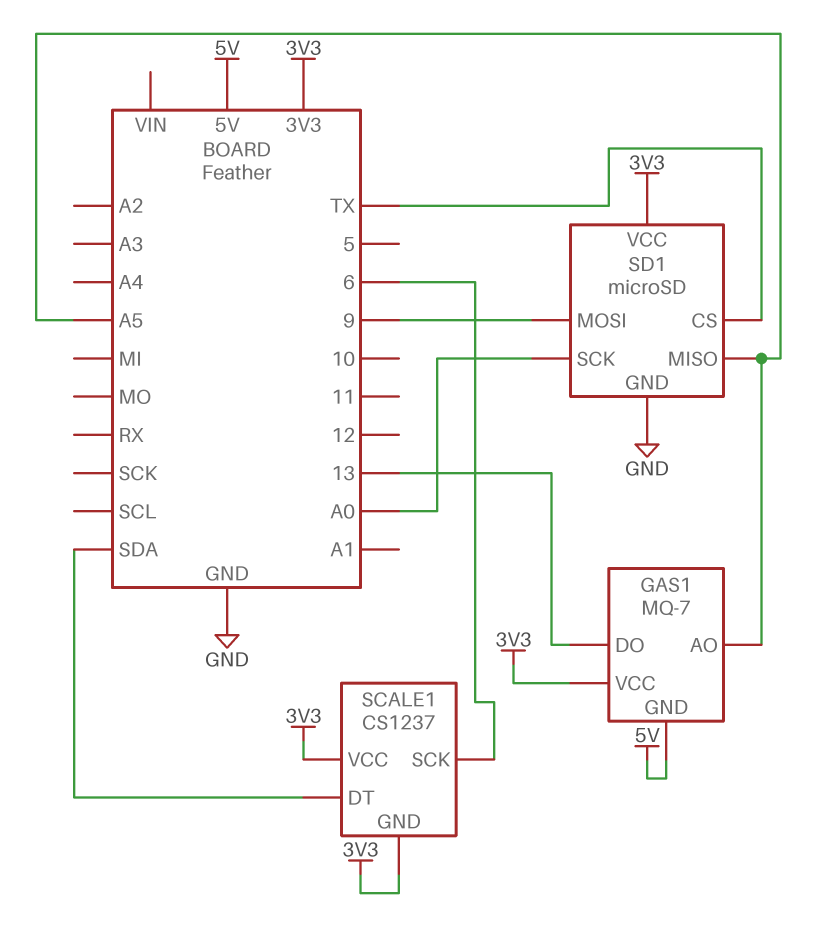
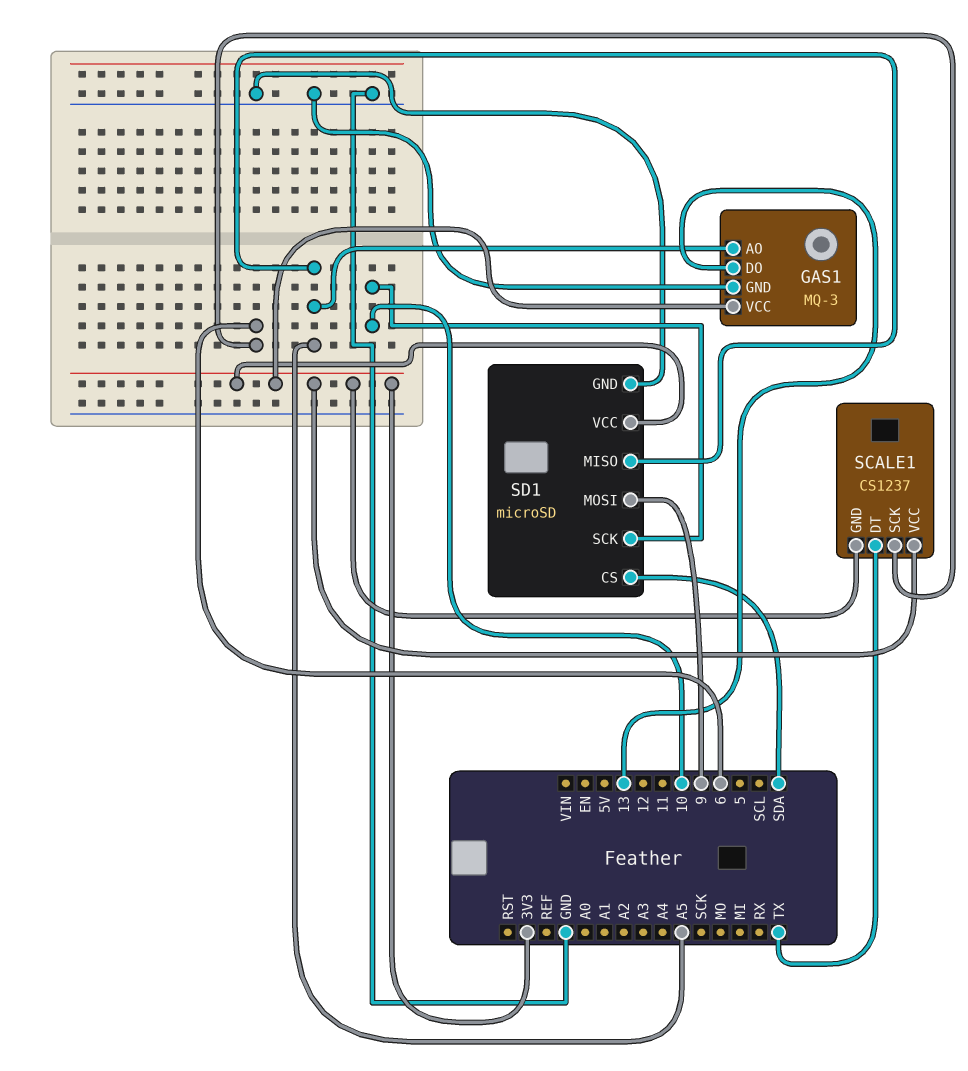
GAS1: MQ-7 -> MQ-3
GAS1 pin GND: 5V -> GND
SCALE1 pin DT: SDA -> TX
SD1 pin CS: TX -> SDA
SD1 pin SCK: A0 -> 10

